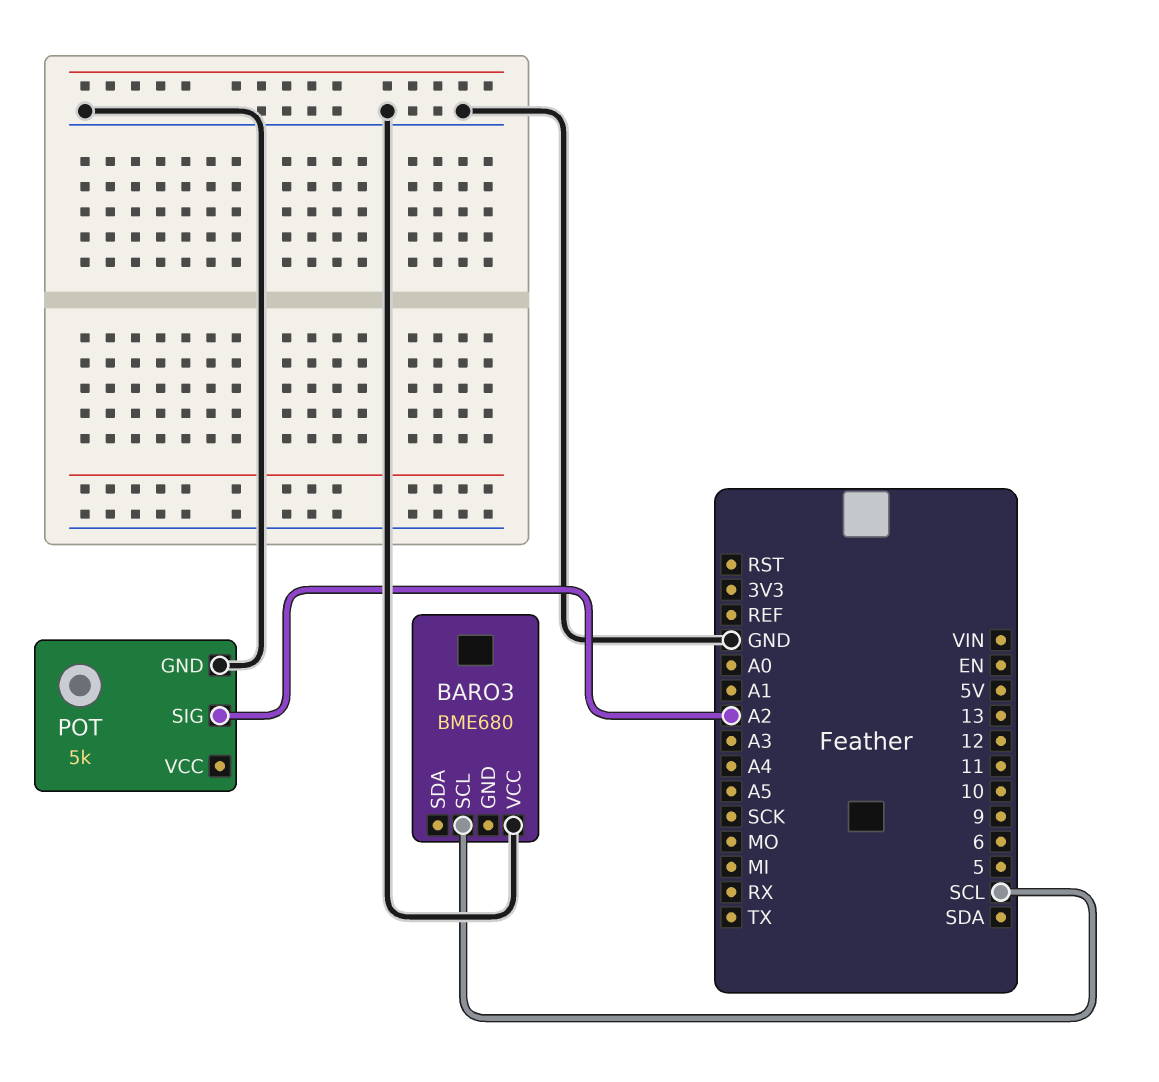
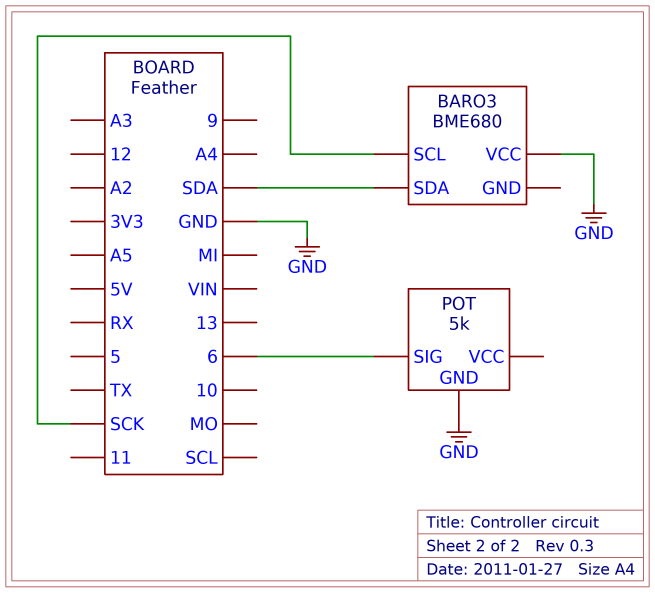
BARO3 pin SCL: SCL -> SCK
BARO3 pin SDA: none -> SDA
POT pin SIG: A2 -> 6

